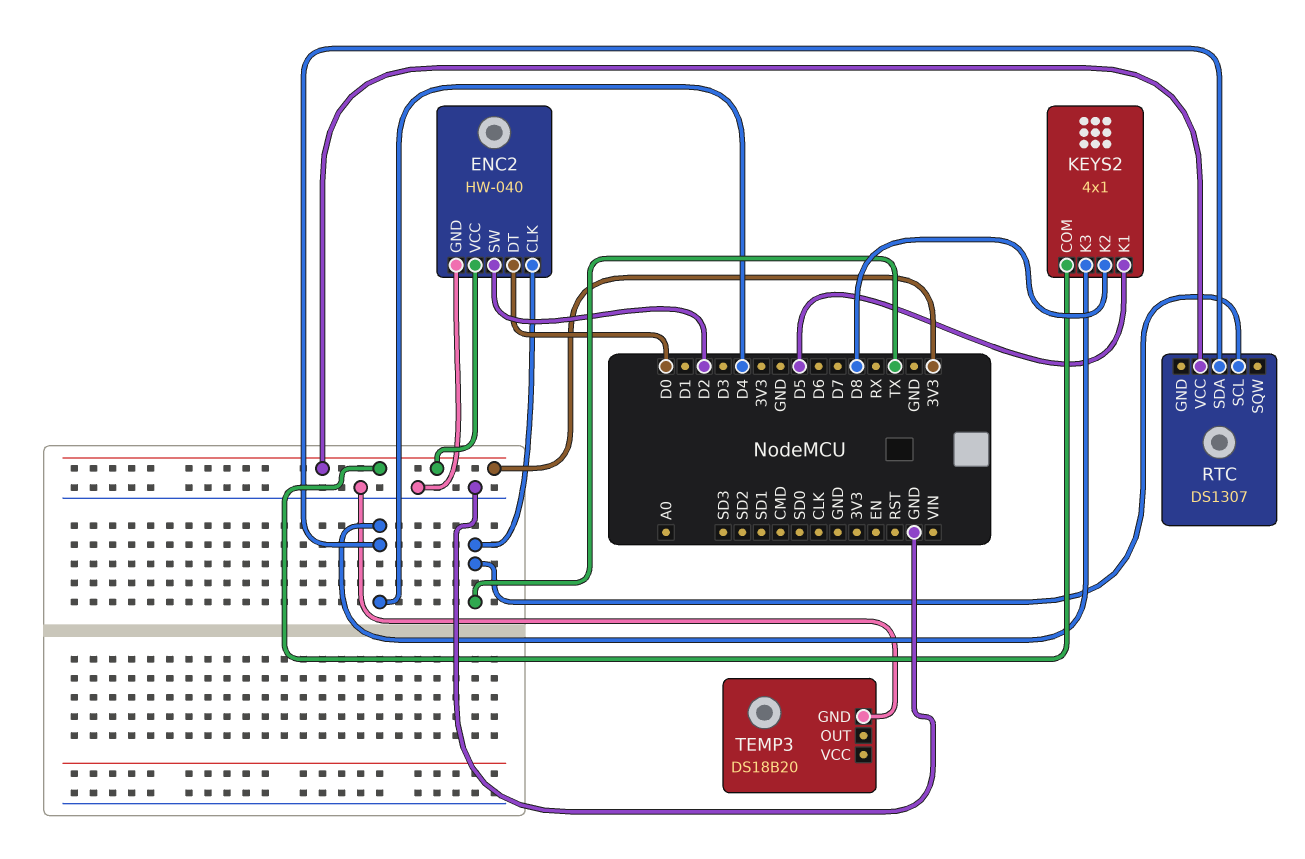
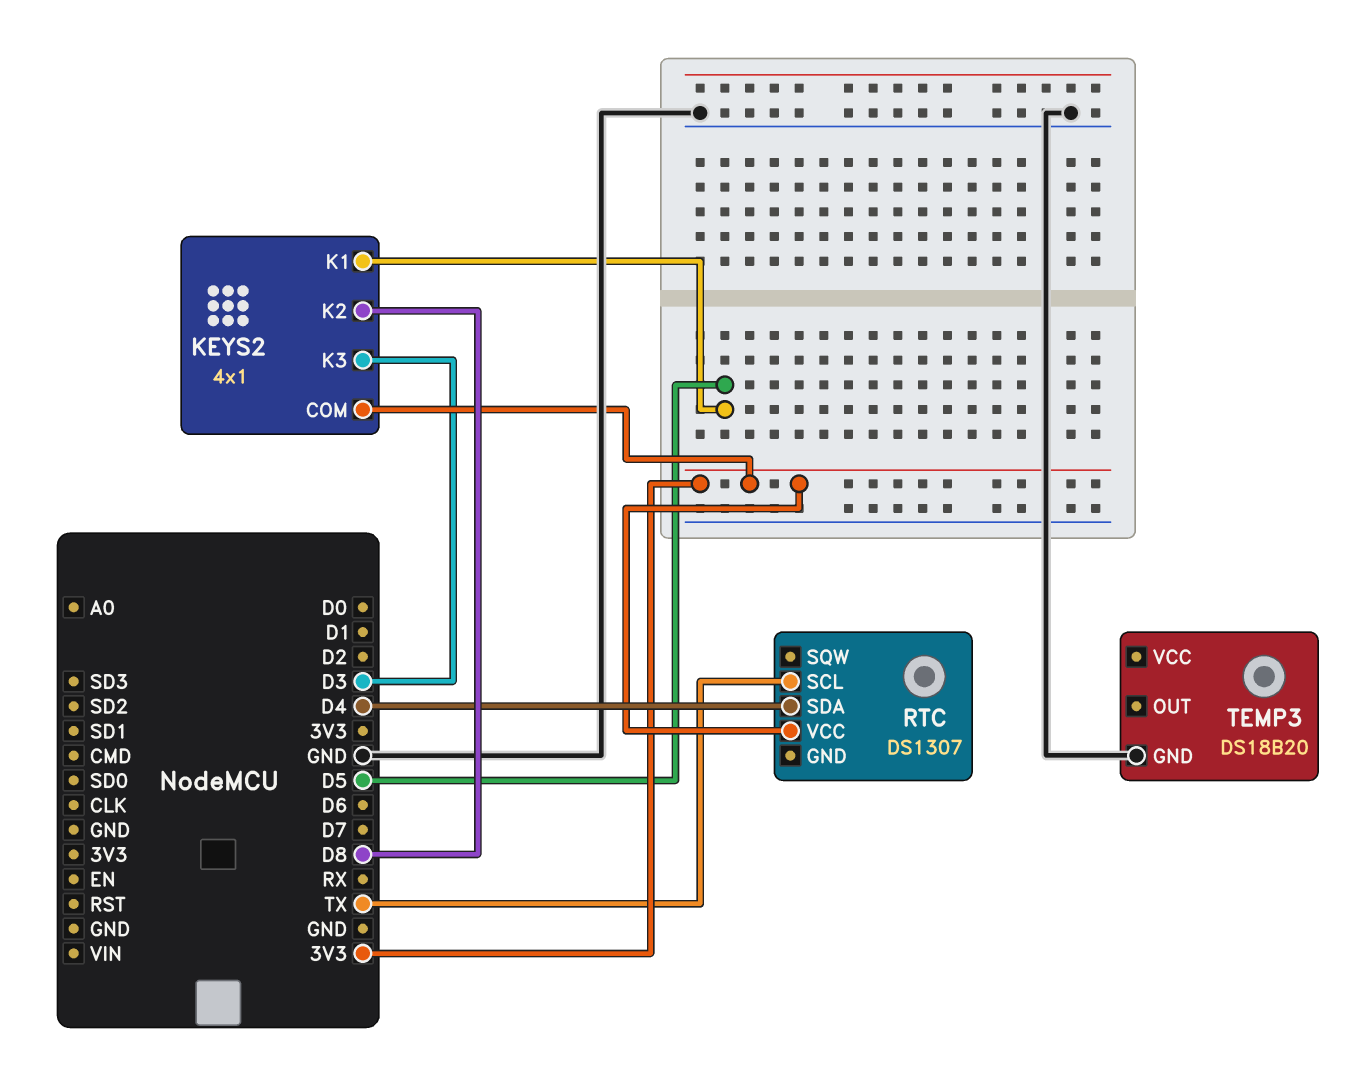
ENC2: HW-040 -> none
ENC2 pin CLK: TX -> none
ENC2 pin DT: D0 -> none
ENC2 pin GND: GND -> none
ENC2 pin SW: D2 -> none
ENC2 pin VCC: 3V3 -> none
KEYS2 pin K3: D4 -> D3

